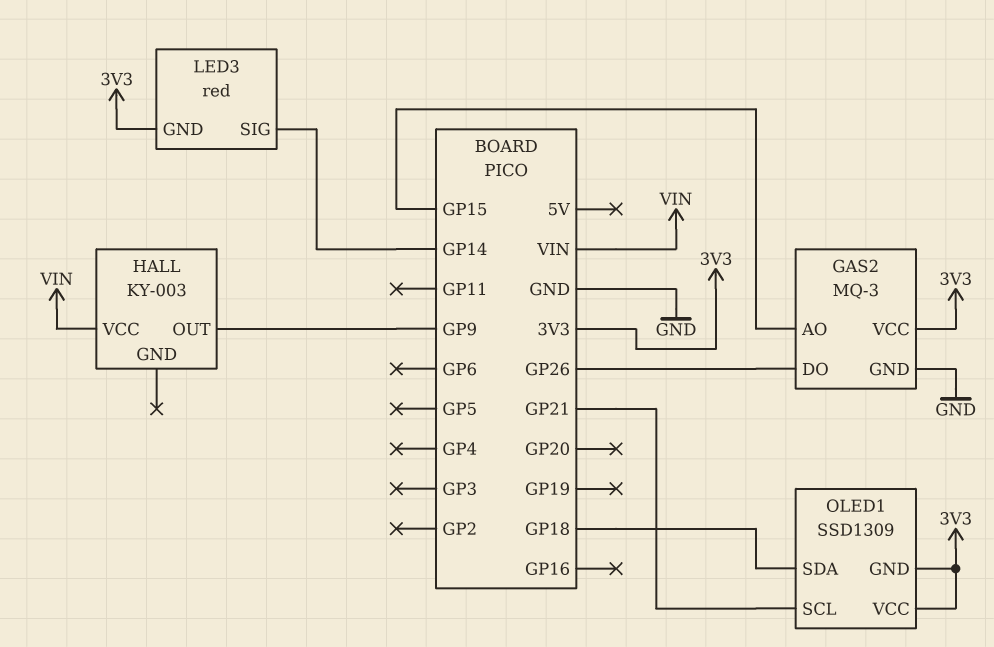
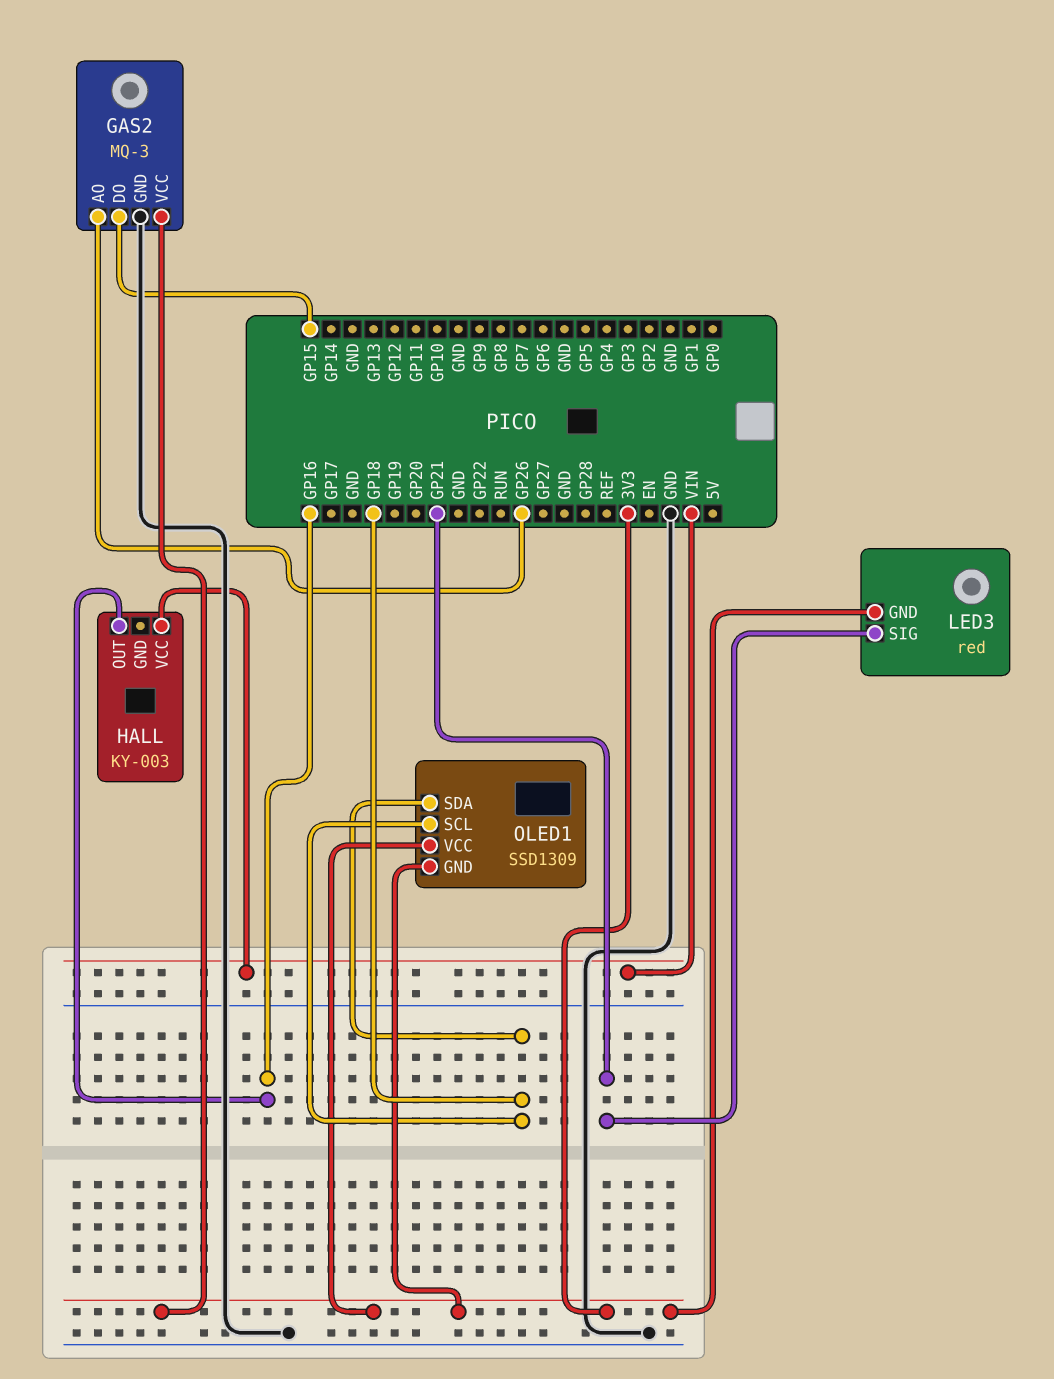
GAS2 pin AO: GP15 -> GP26
GAS2 pin DO: GP26 -> GP15
HALL pin OUT: GP9 -> GP16
LED3 pin SIG: GP14 -> GP21
OLED1 pin SCL: GP21 -> GP18

